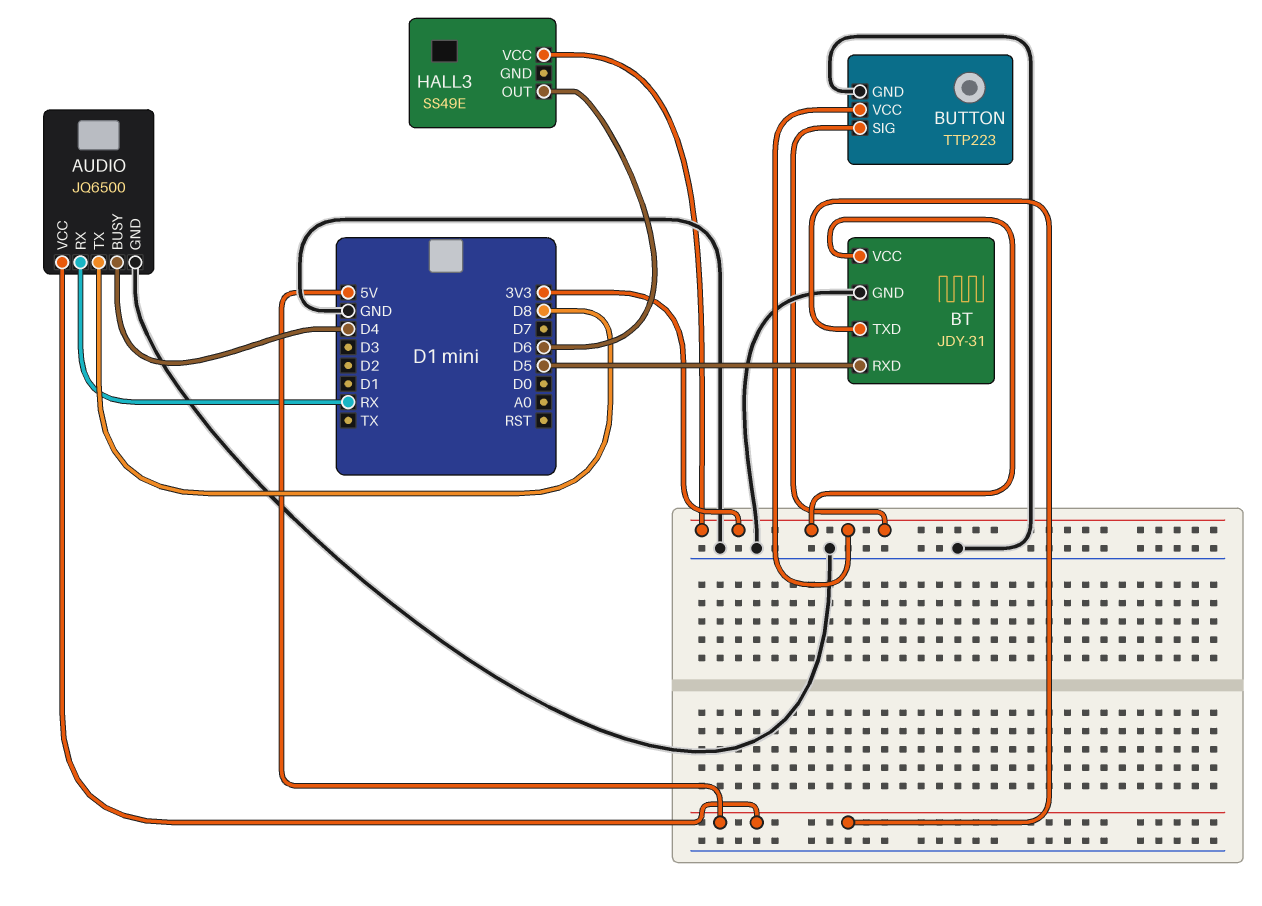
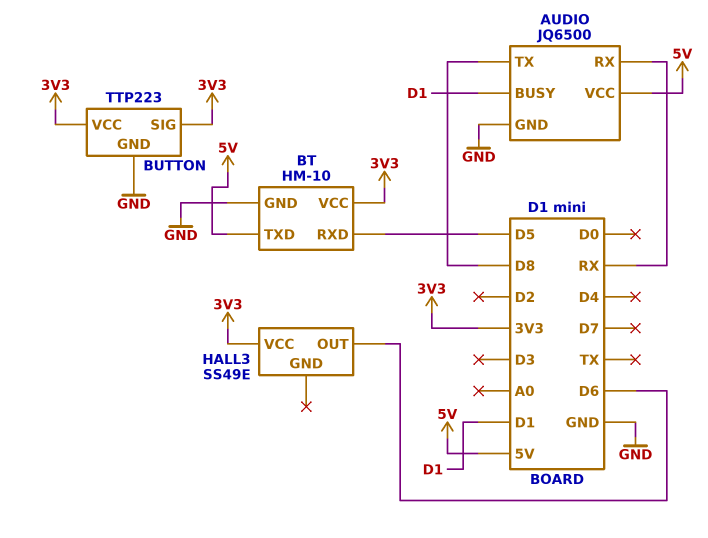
AUDIO pin BUSY: D4 -> D1
BT: JDY-31 -> HM-10

